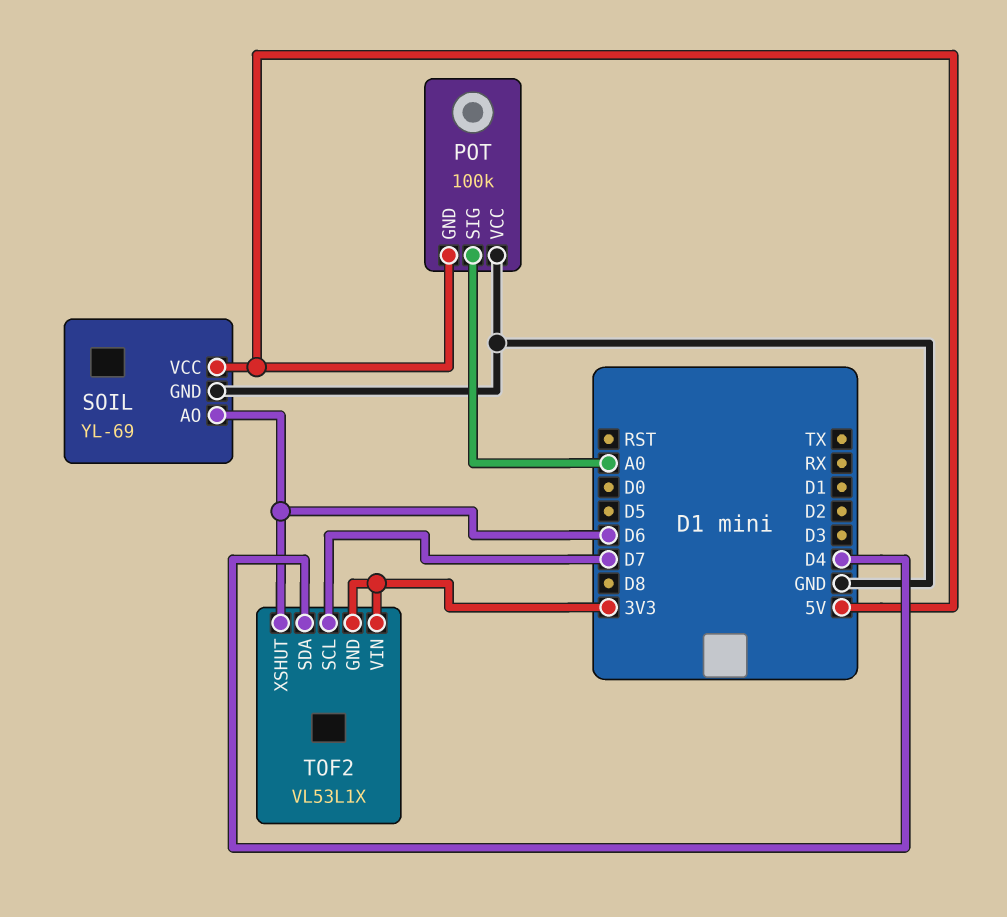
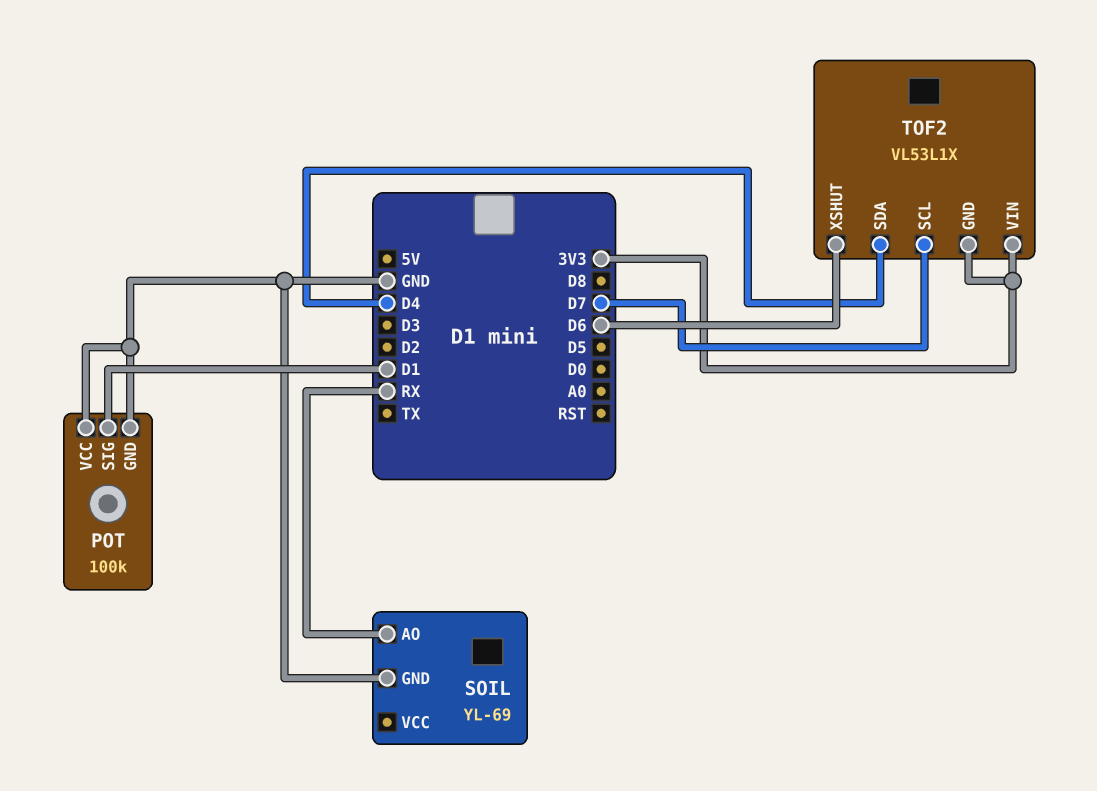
POT pin GND: 5V -> GND
POT pin SIG: A0 -> D1
SOIL pin AO: D6 -> RX
SOIL pin VCC: 5V -> none

